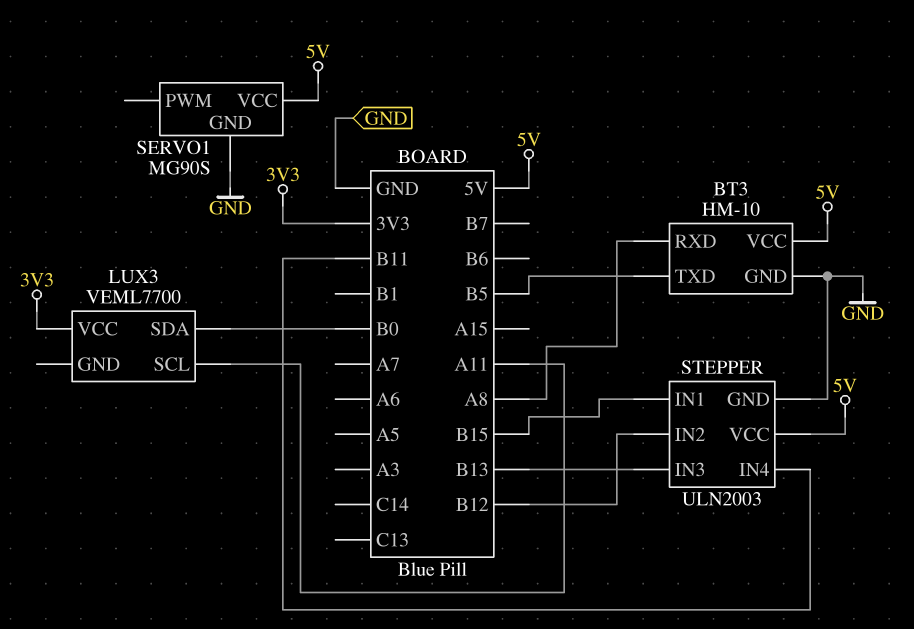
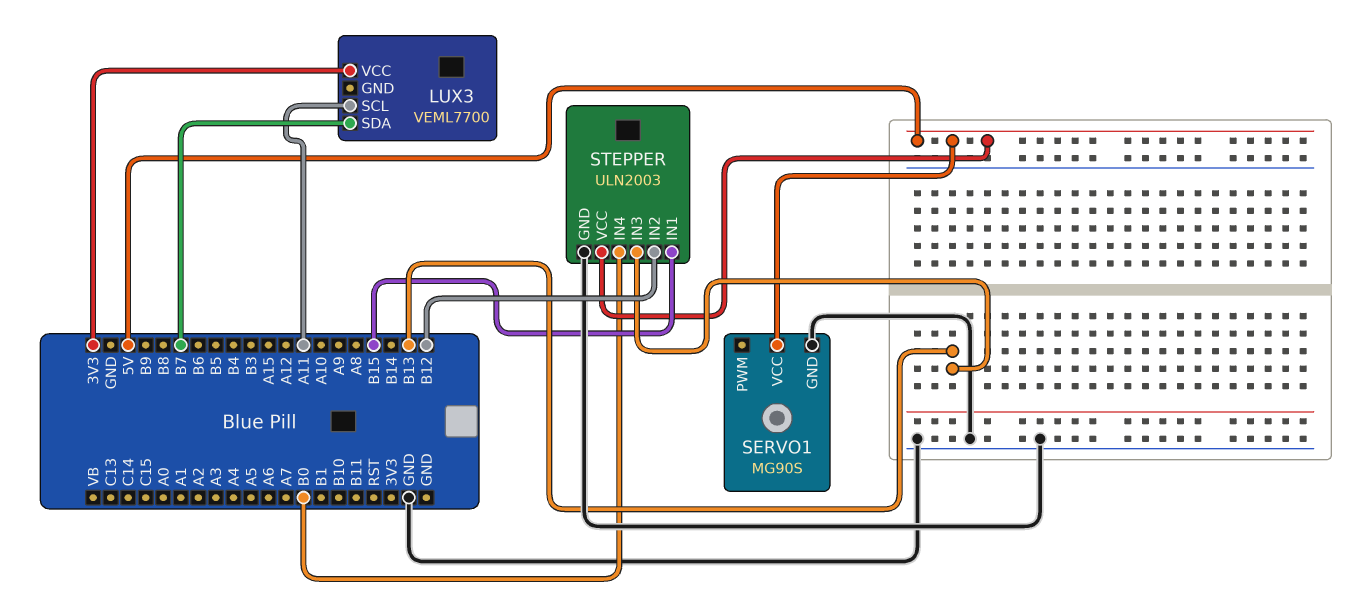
BT3: HM-10 -> none
BT3 pin GND: GND -> none
BT3 pin RXD: A8 -> none
BT3 pin TXD: B5 -> none
BT3 pin VCC: 5V -> none
LUX3 pin SDA: B0 -> B7
STEPPER pin IN4: B11 -> B0

